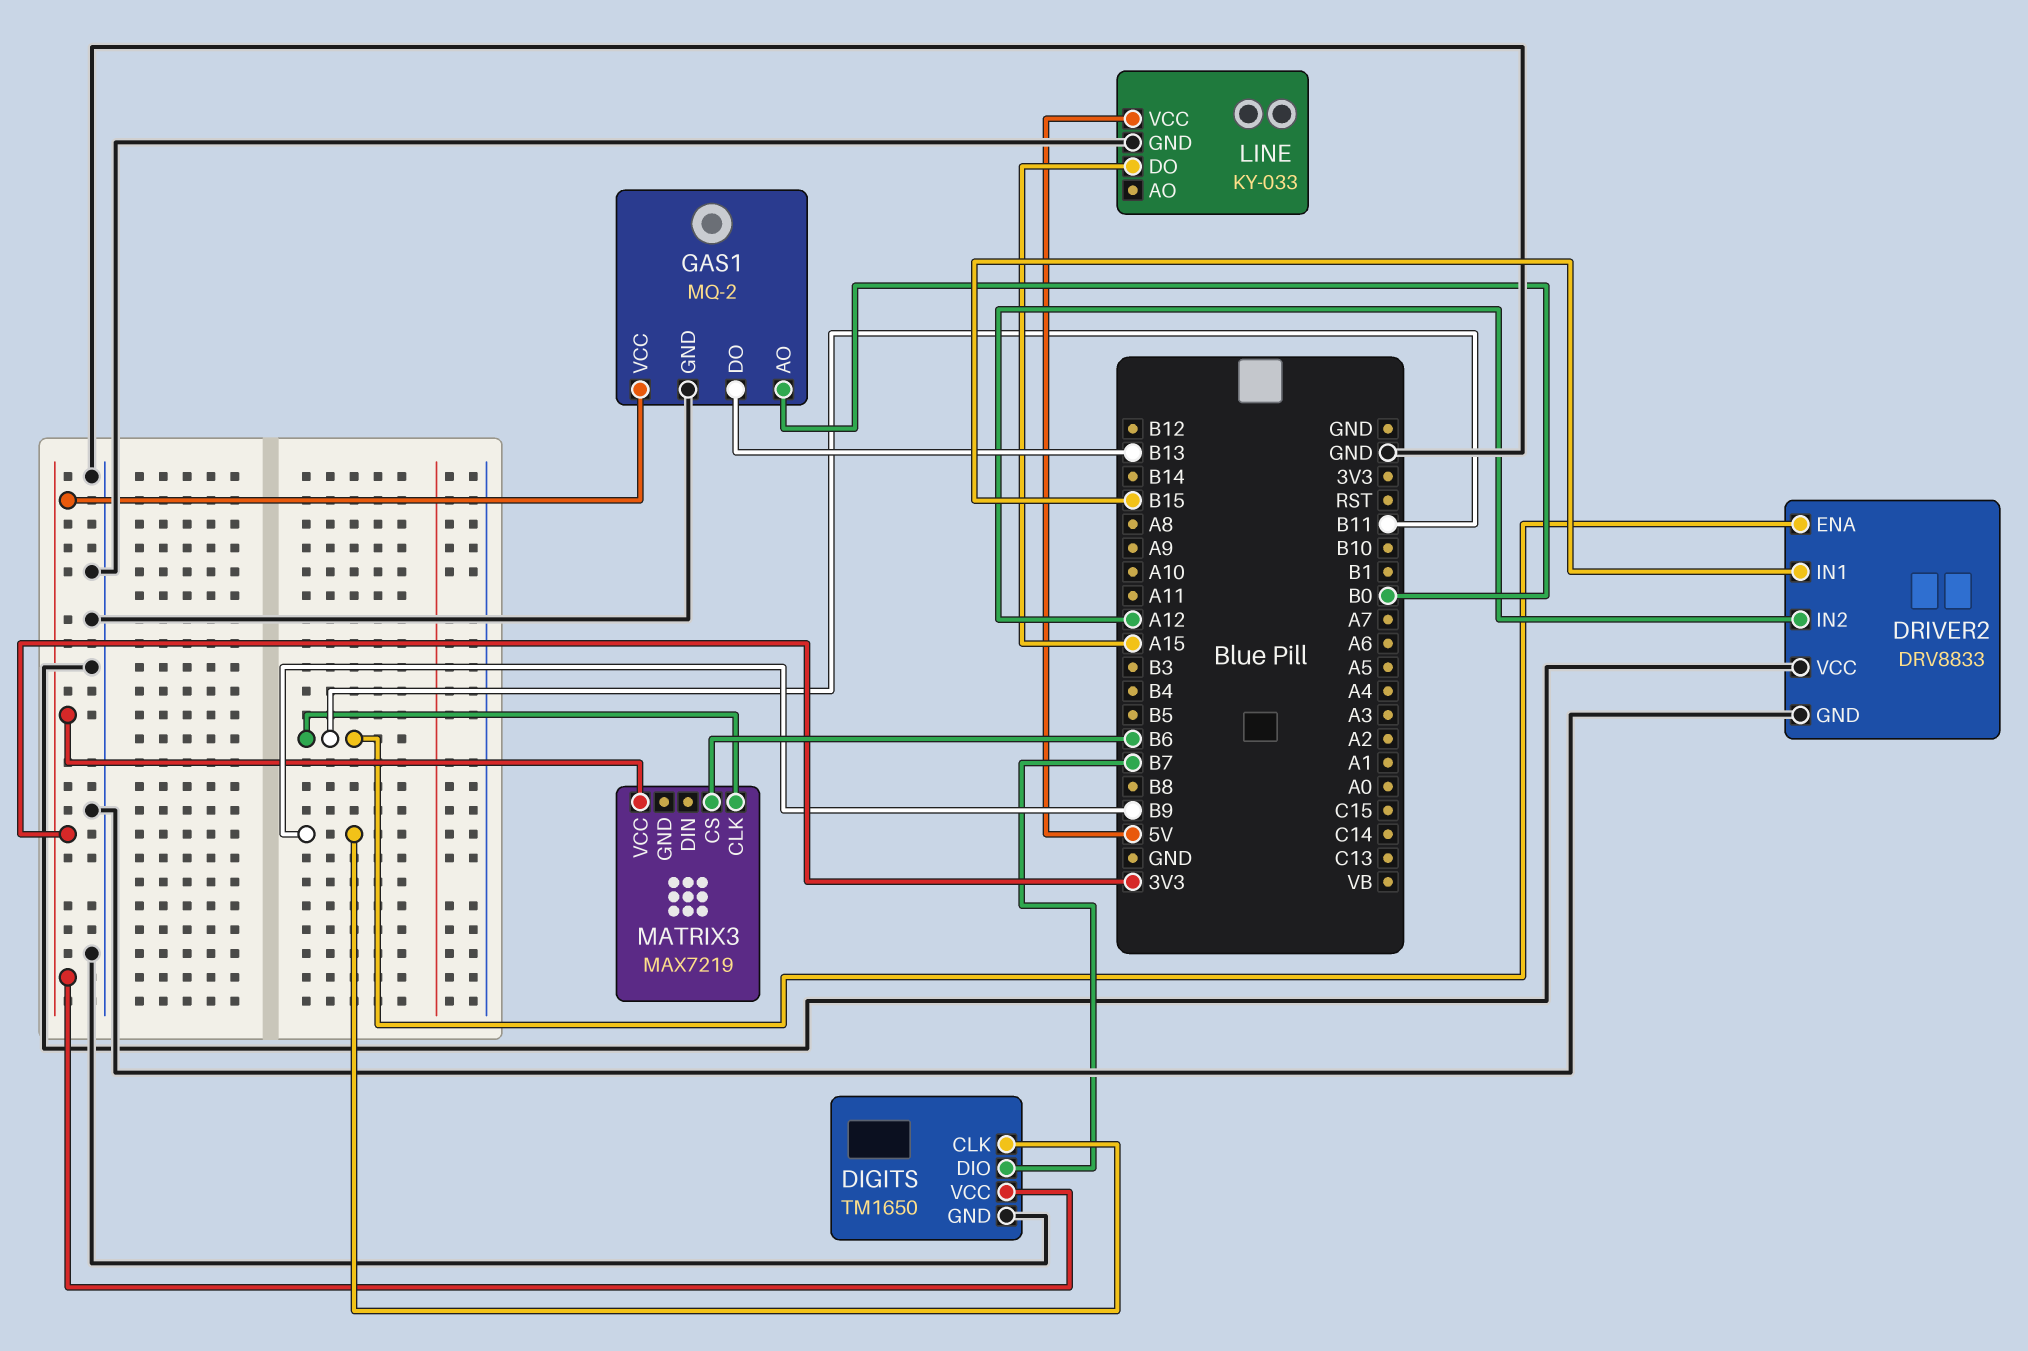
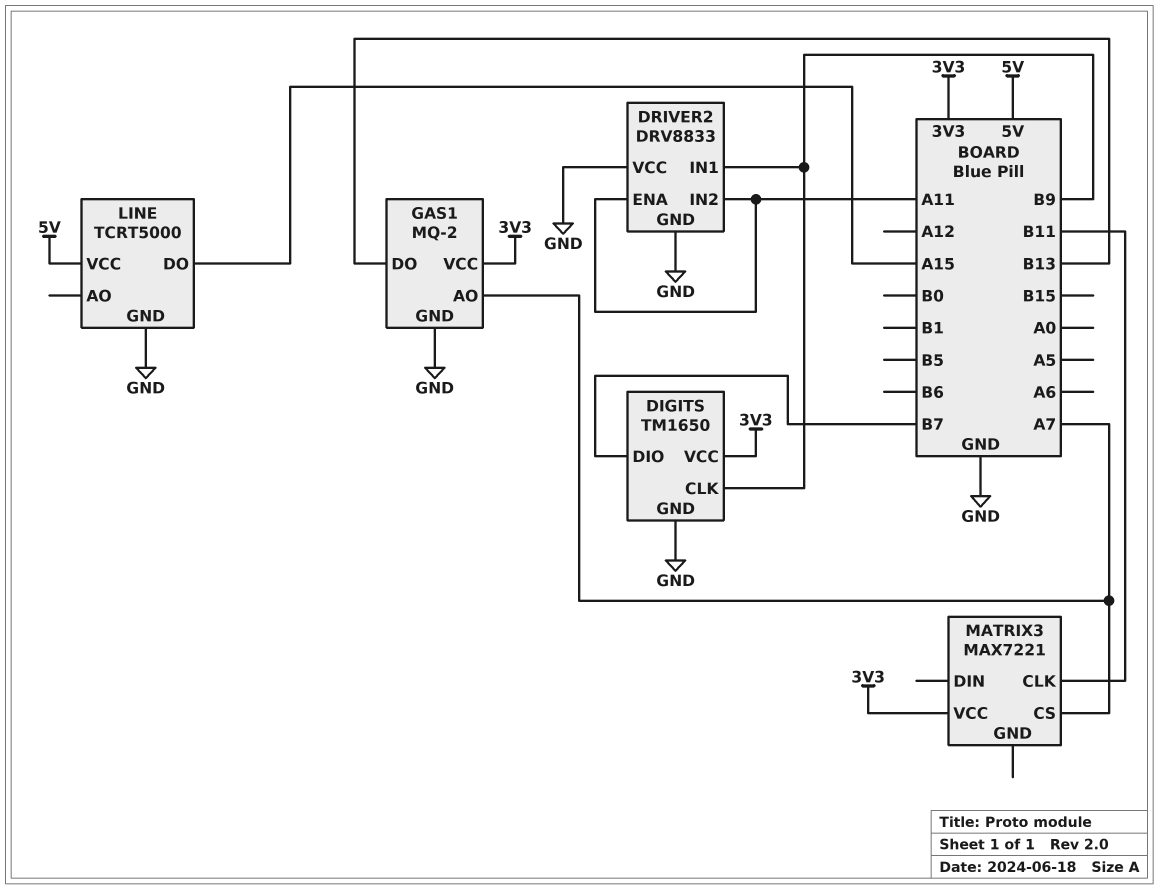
DRIVER2 pin ENA: B11 -> A11
DRIVER2 pin IN1: B15 -> B9
DRIVER2 pin IN2: A12 -> A11
GAS1 pin AO: B0 -> A7
LINE: KY-033 -> TCRT5000
MATRIX3: MAX7219 -> MAX7221
MATRIX3 pin CS: B6 -> A7

